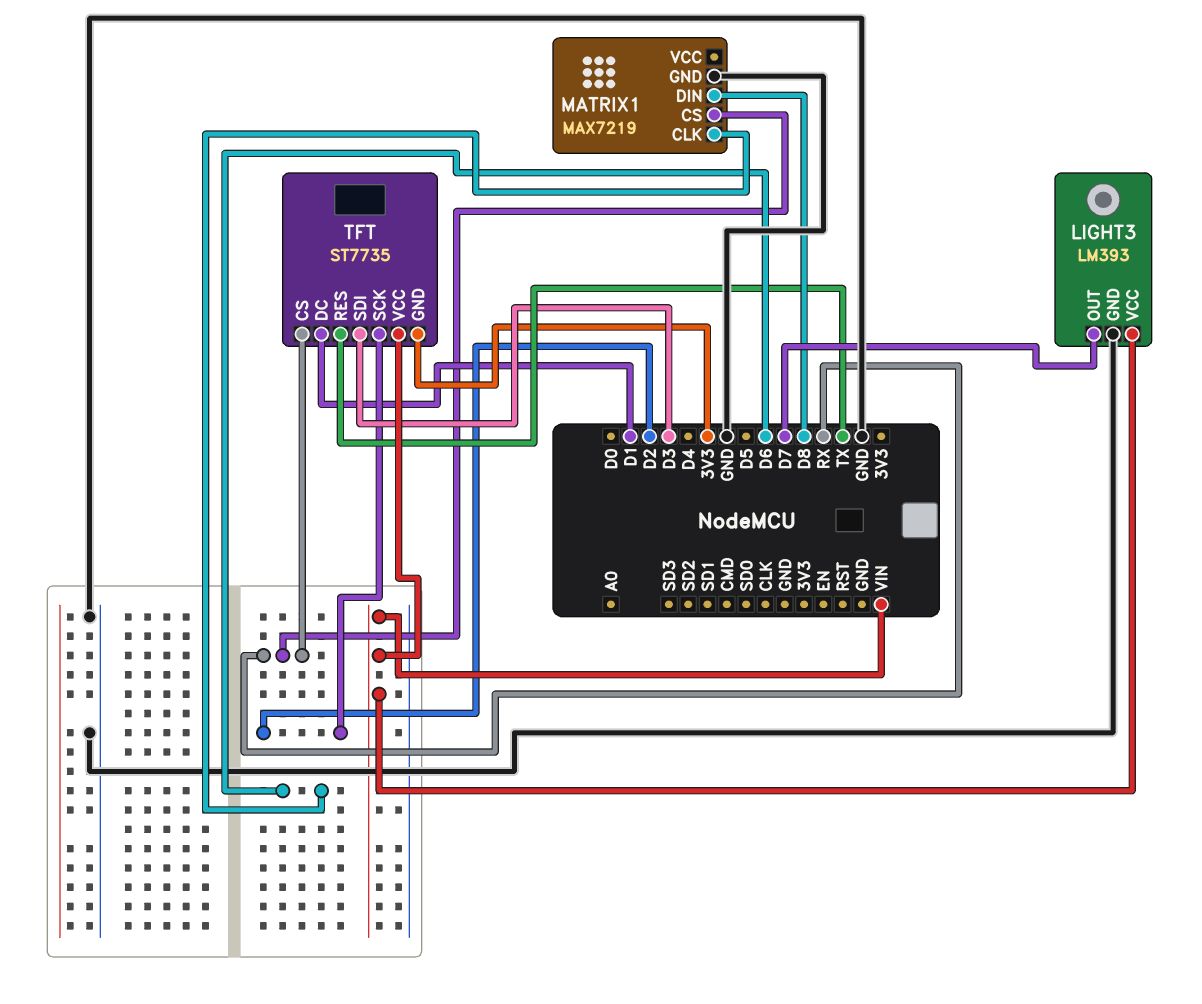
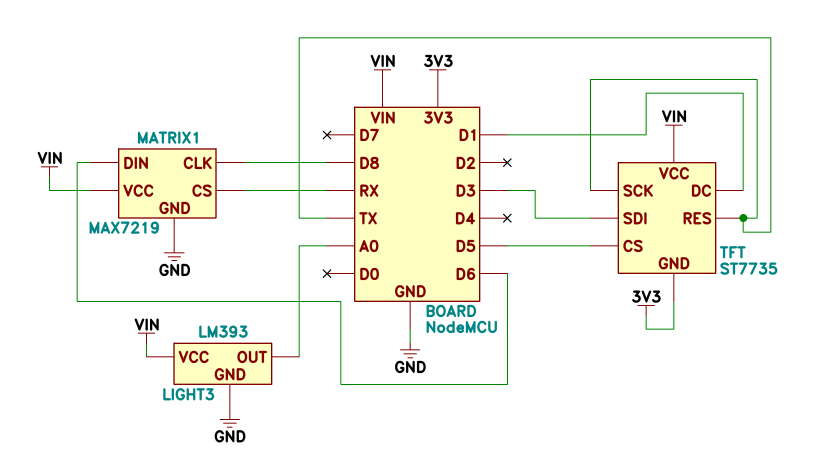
LIGHT3 pin OUT: D7 -> A0
MATRIX1 pin CLK: D6 -> D8
MATRIX1 pin DIN: D8 -> D6
MATRIX1 pin VCC: none -> VIN
TFT pin CS: RX -> D5
TFT pin SCK: D2 -> TX

